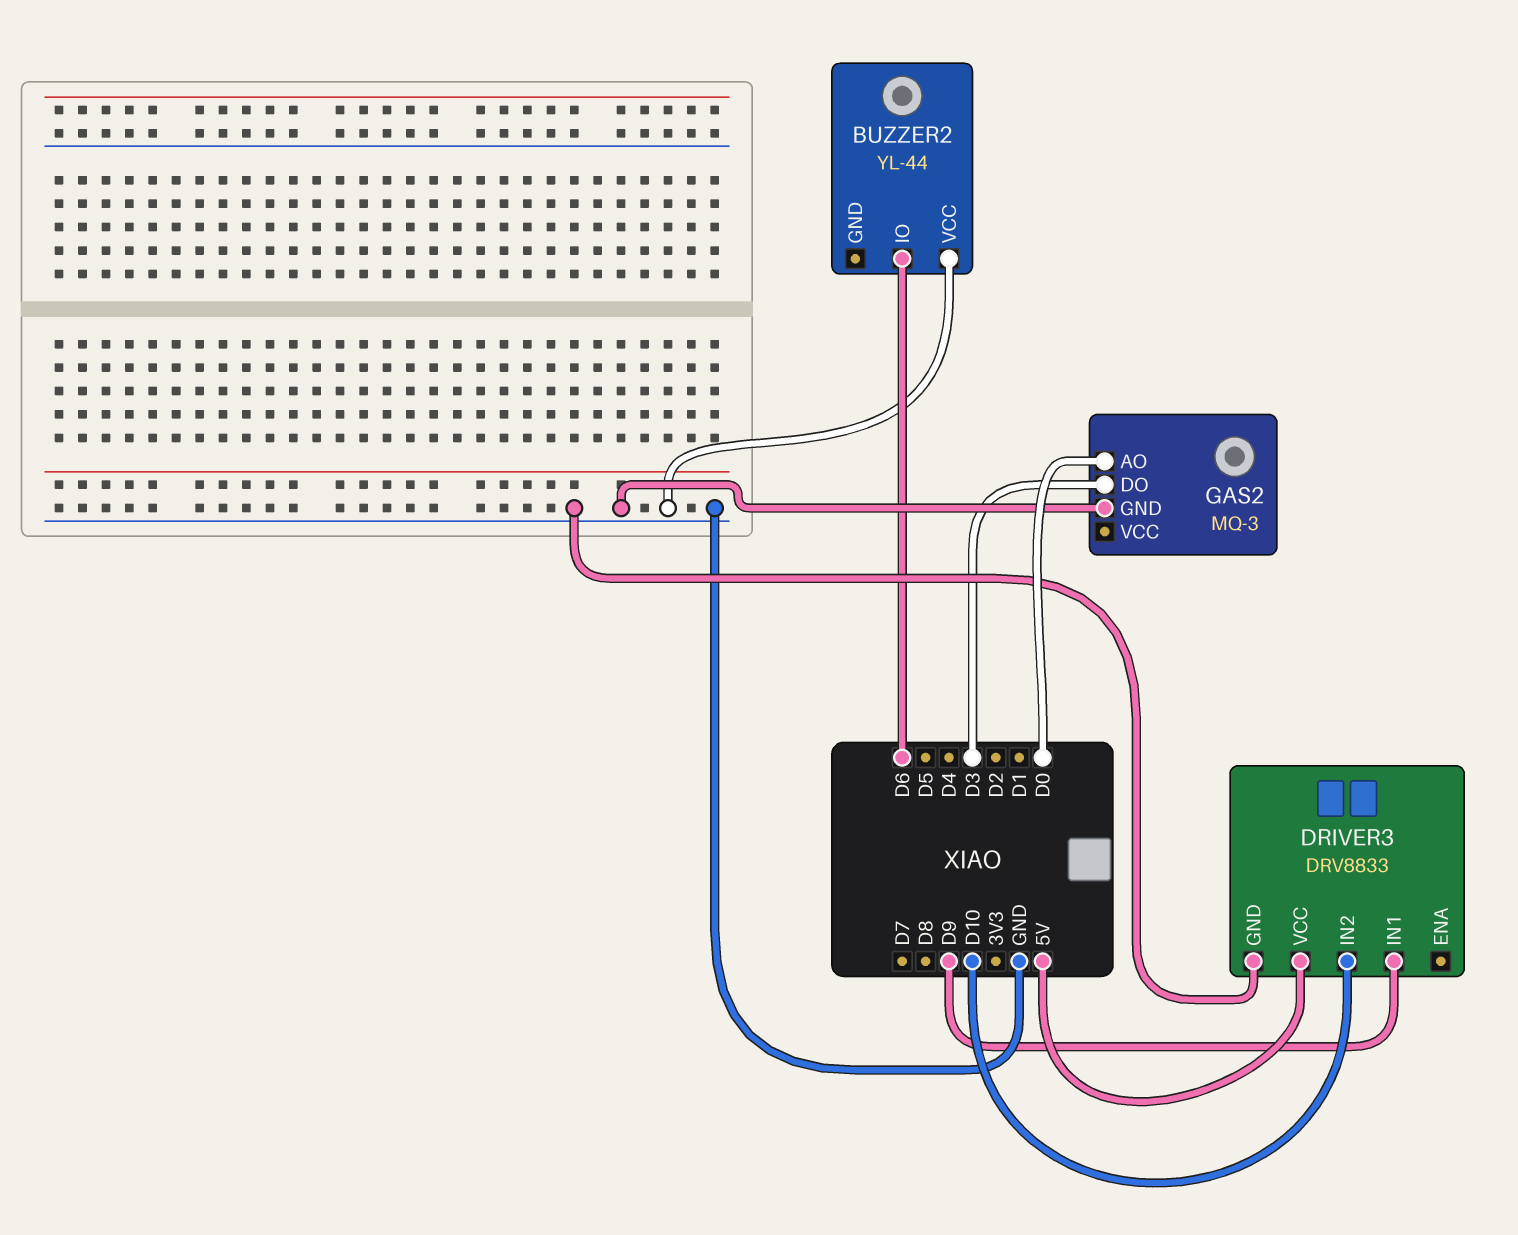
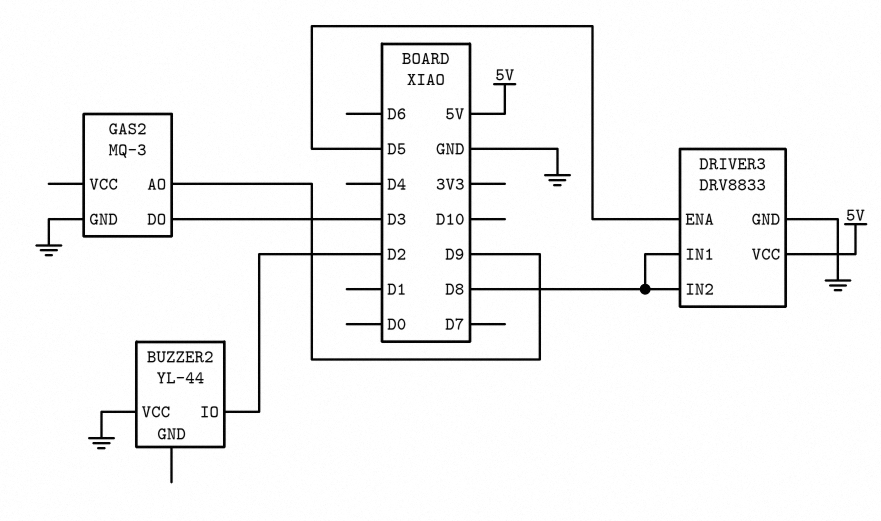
BUZZER2 pin IO: D6 -> D2
DRIVER3 pin ENA: none -> D5
DRIVER3 pin IN1: D9 -> D8
DRIVER3 pin IN2: D10 -> D8
GAS2 pin AO: D0 -> D9

